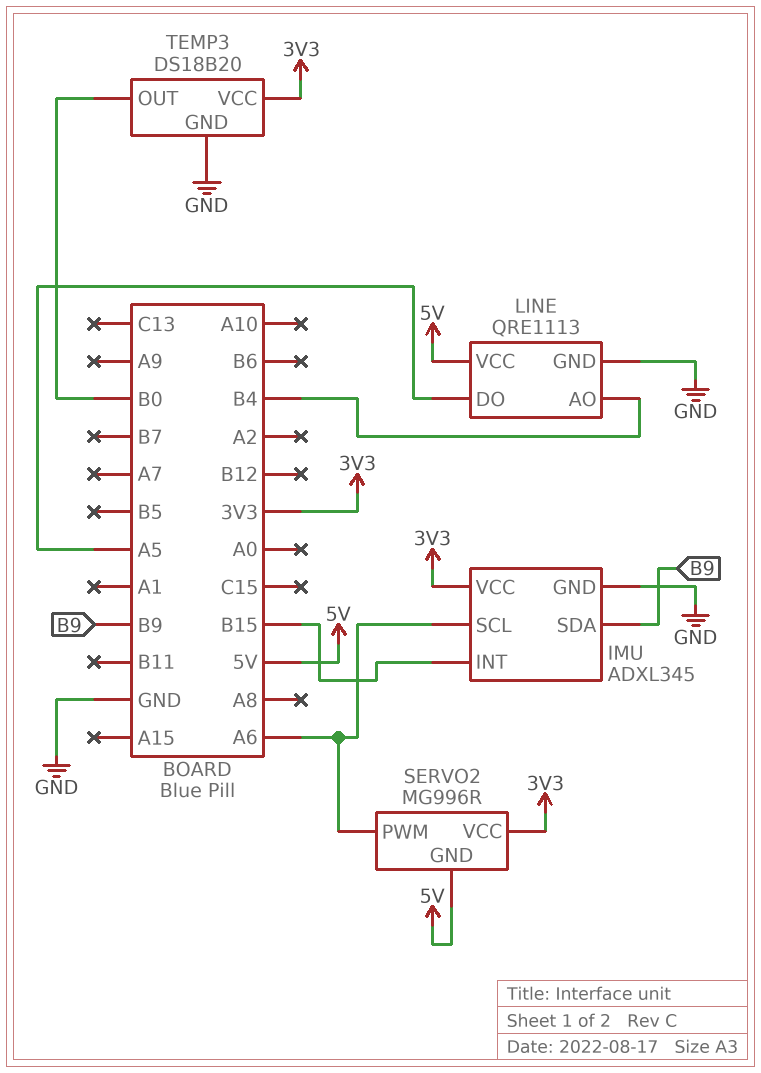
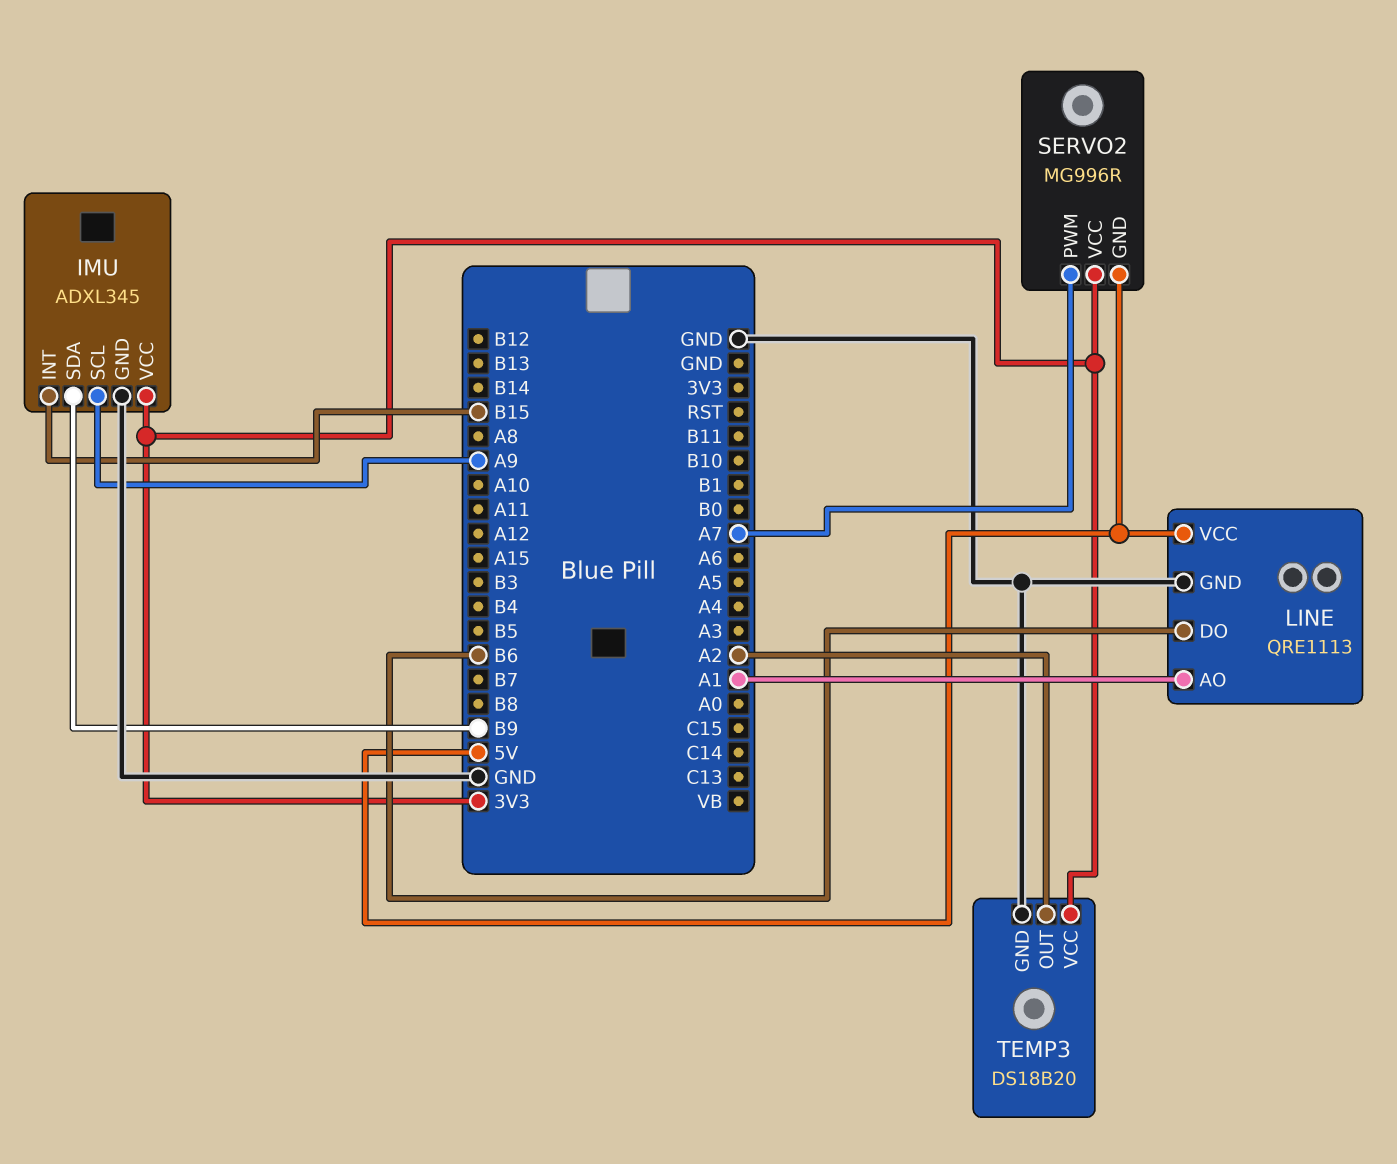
IMU pin SCL: A6 -> A9
LINE pin AO: B4 -> A1
LINE pin DO: A5 -> B6
SERVO2 pin PWM: A6 -> A7
TEMP3 pin OUT: B0 -> A2

